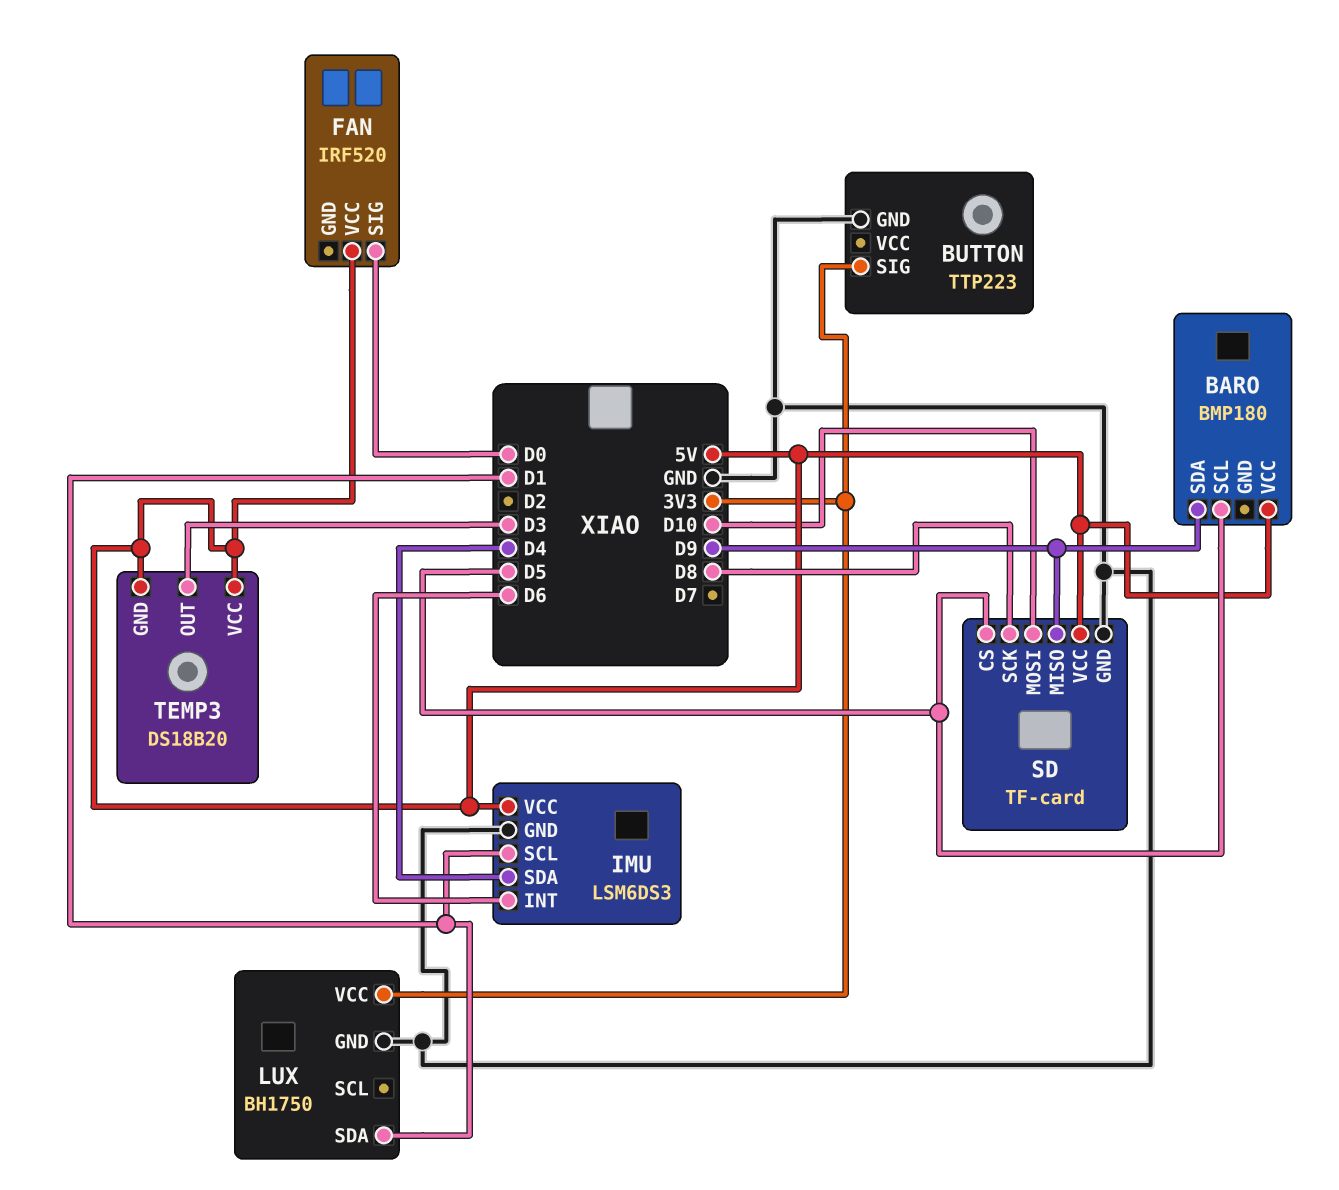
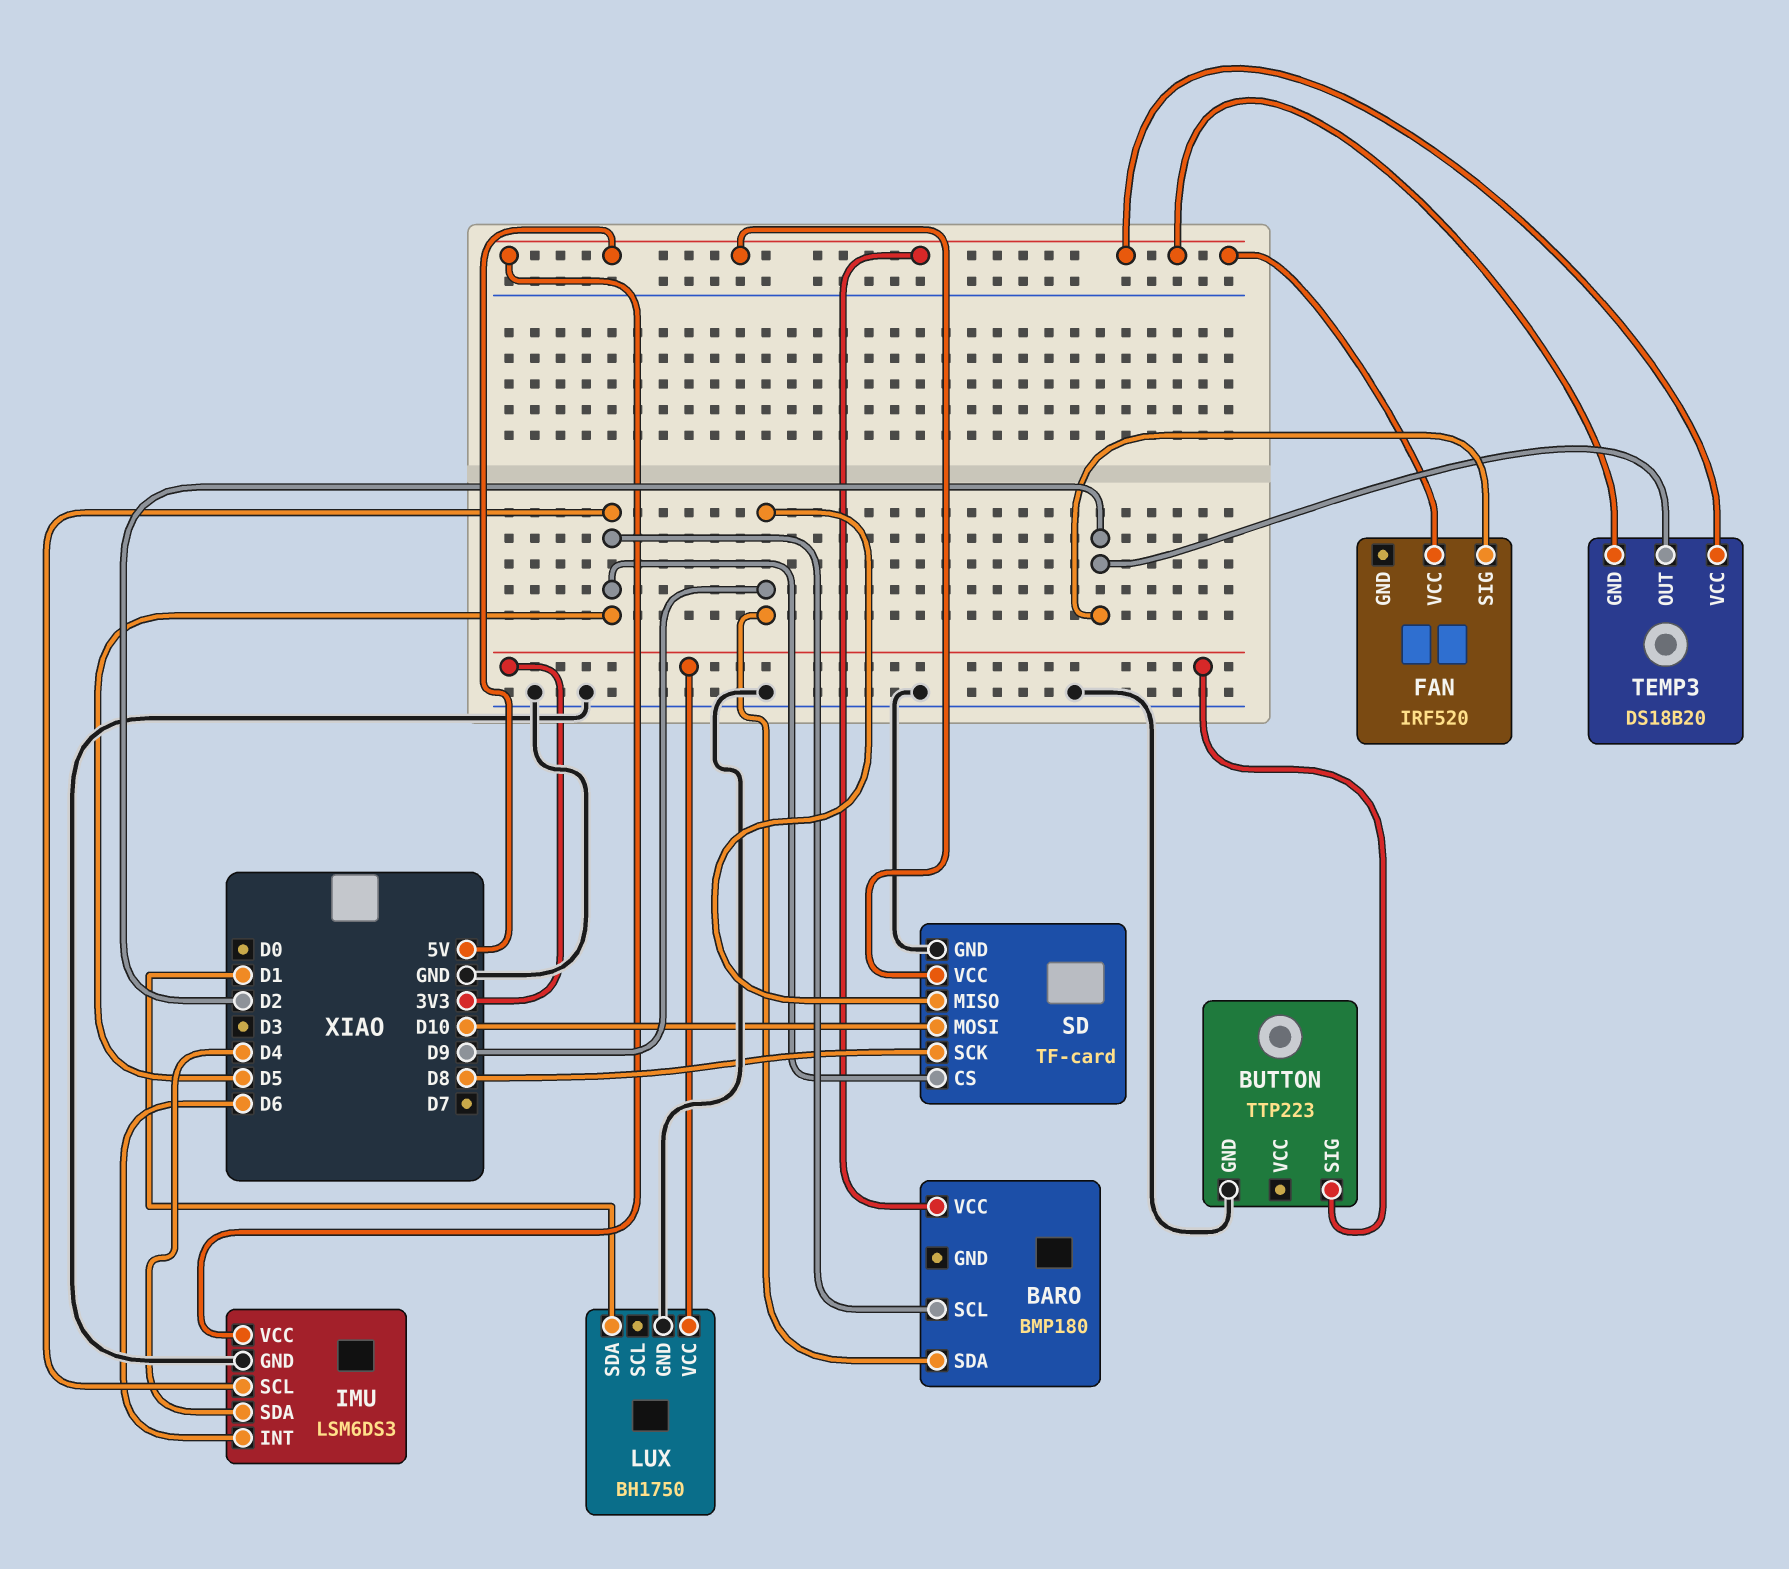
FAN pin SIG: D0 -> D2
IMU pin SCL: D1 -> D5
TEMP3 pin OUT: D3 -> D2

